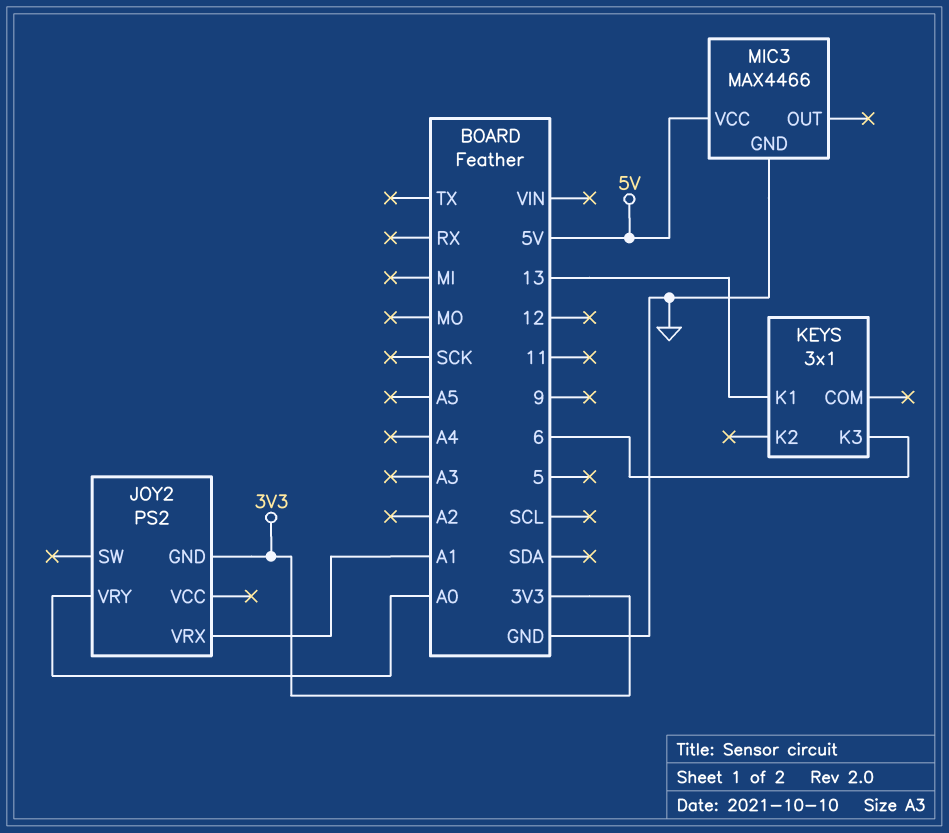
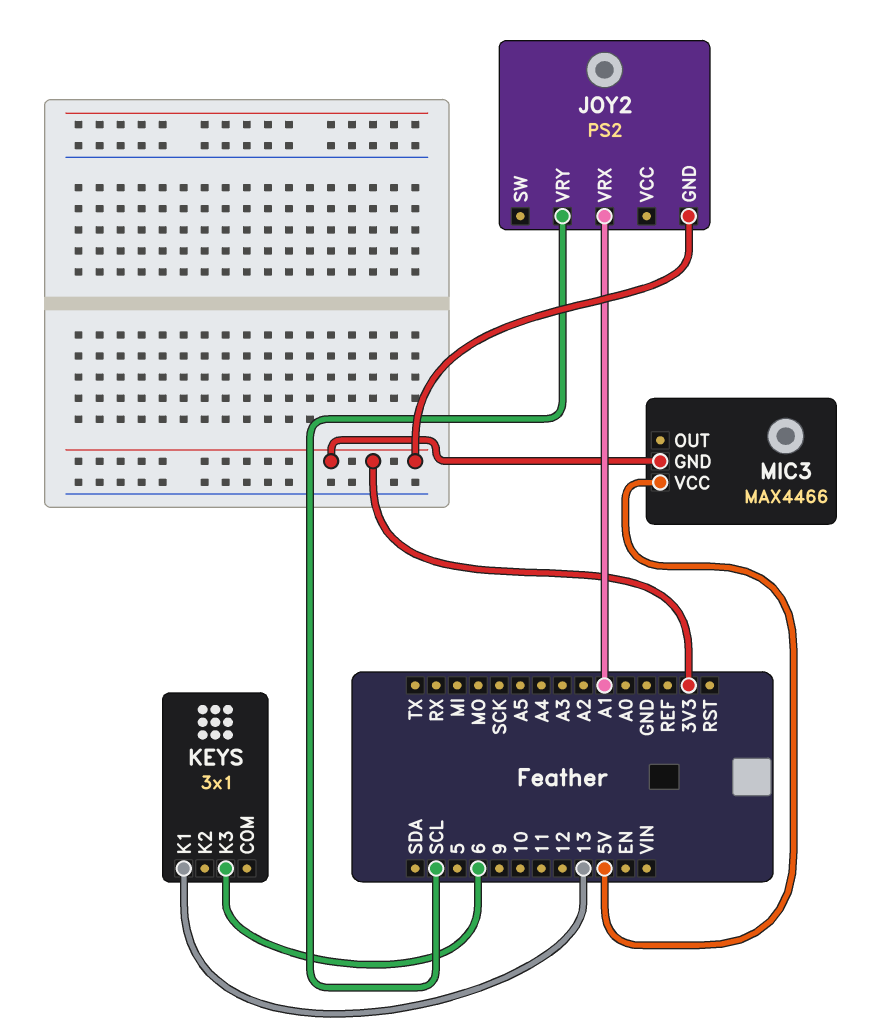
JOY2 pin VRY: A0 -> SCL
MIC3 pin GND: GND -> 3V3

